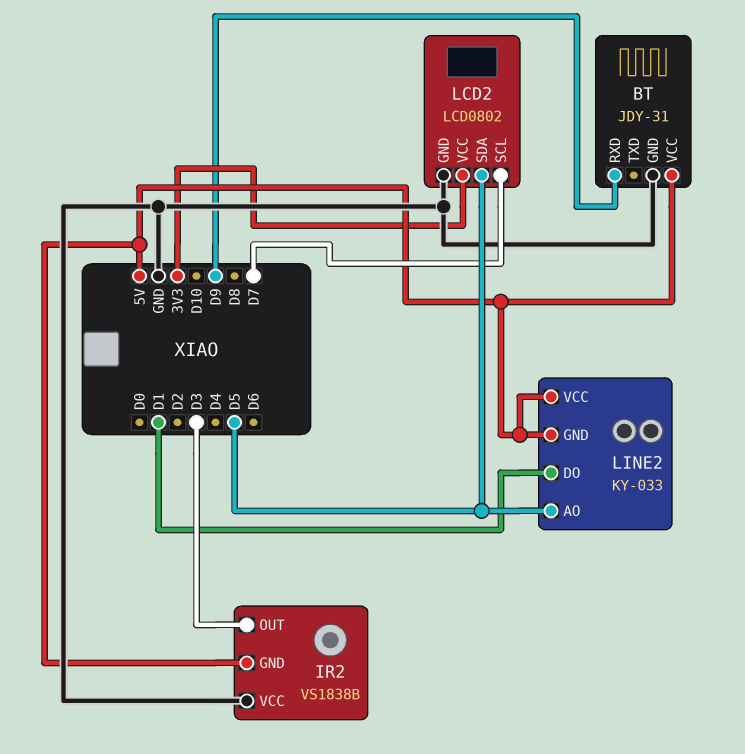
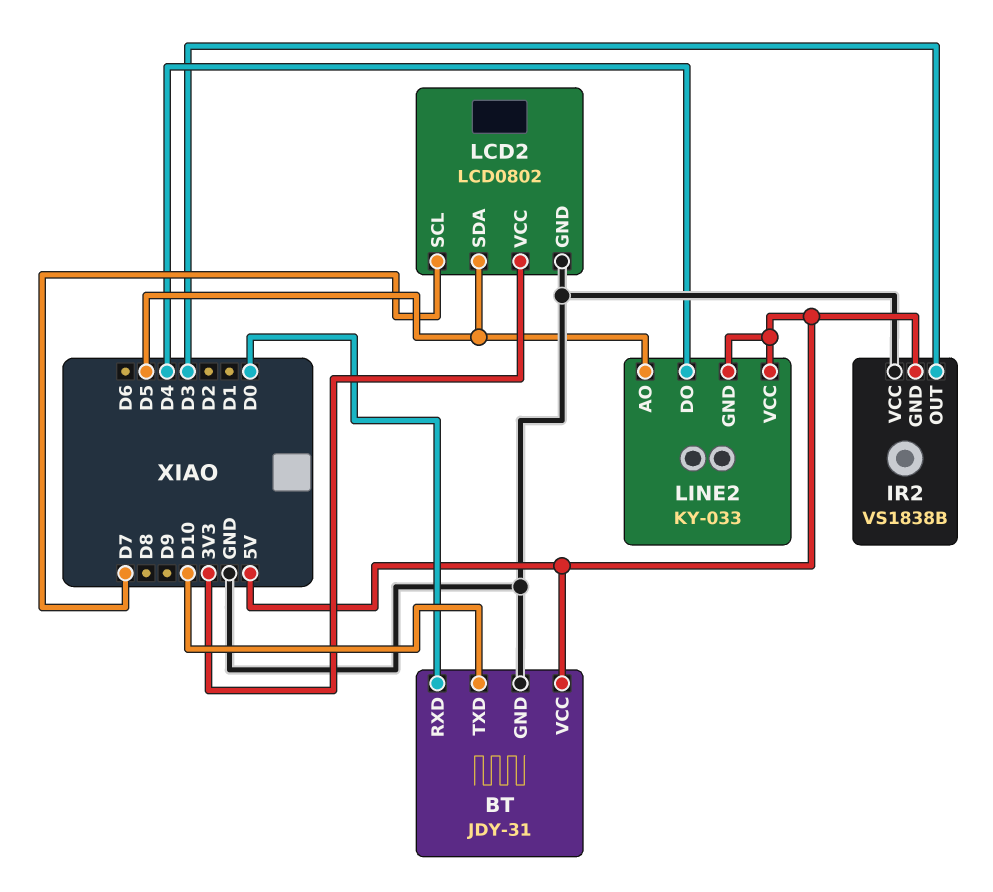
BT pin RXD: D9 -> D0
BT pin TXD: none -> D10
LINE2 pin DO: D1 -> D4

